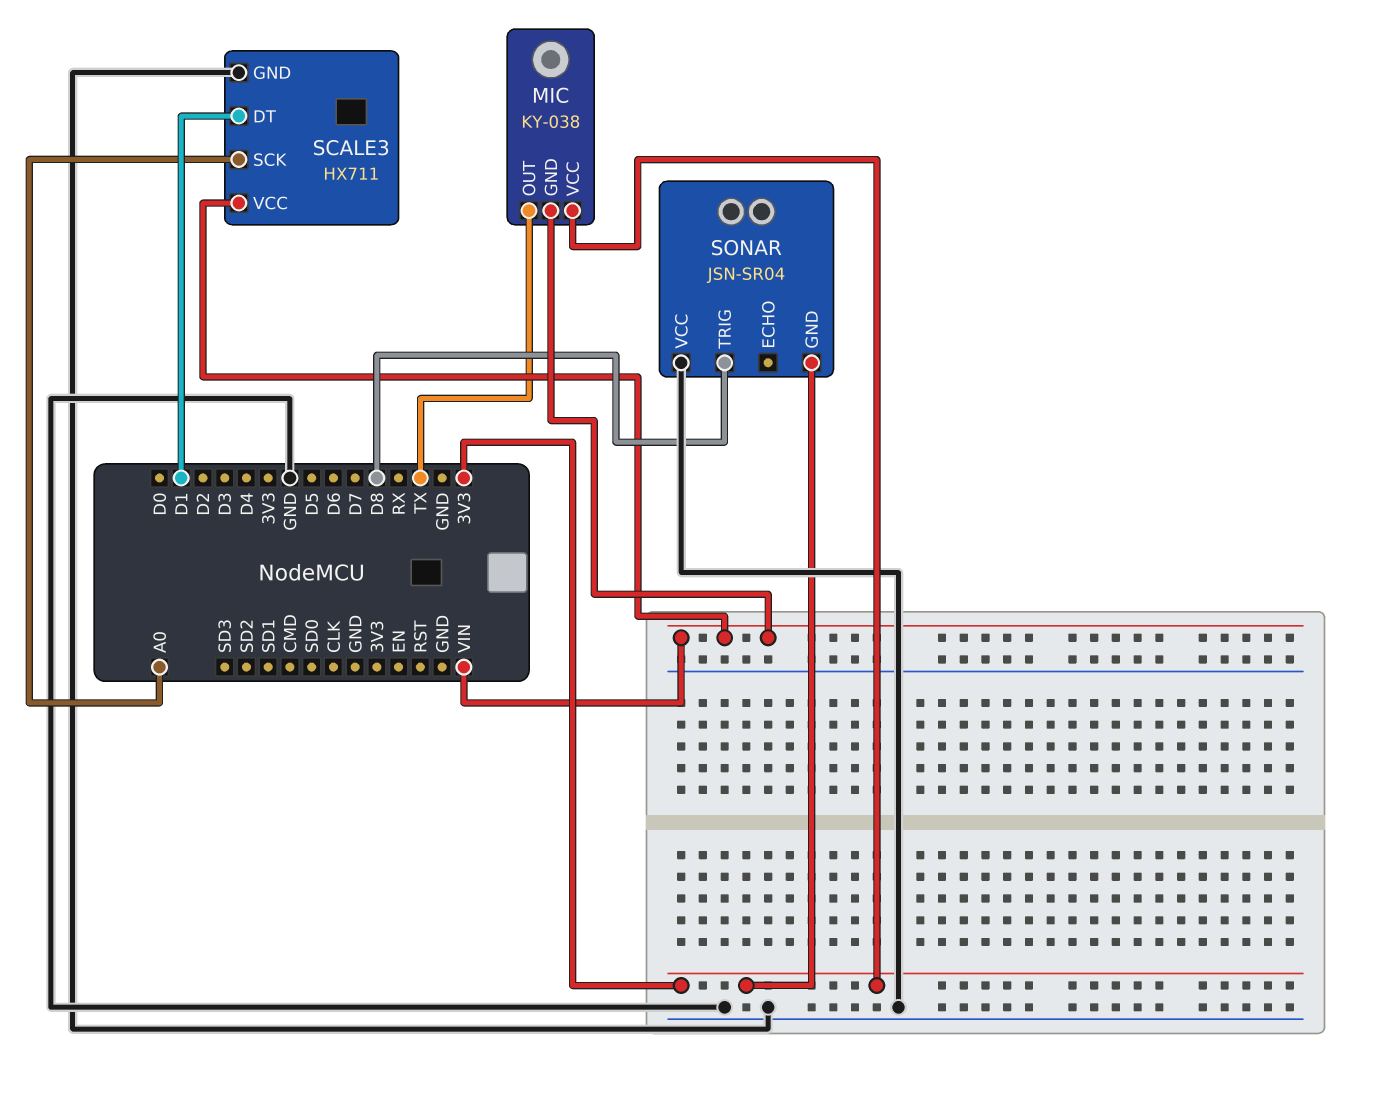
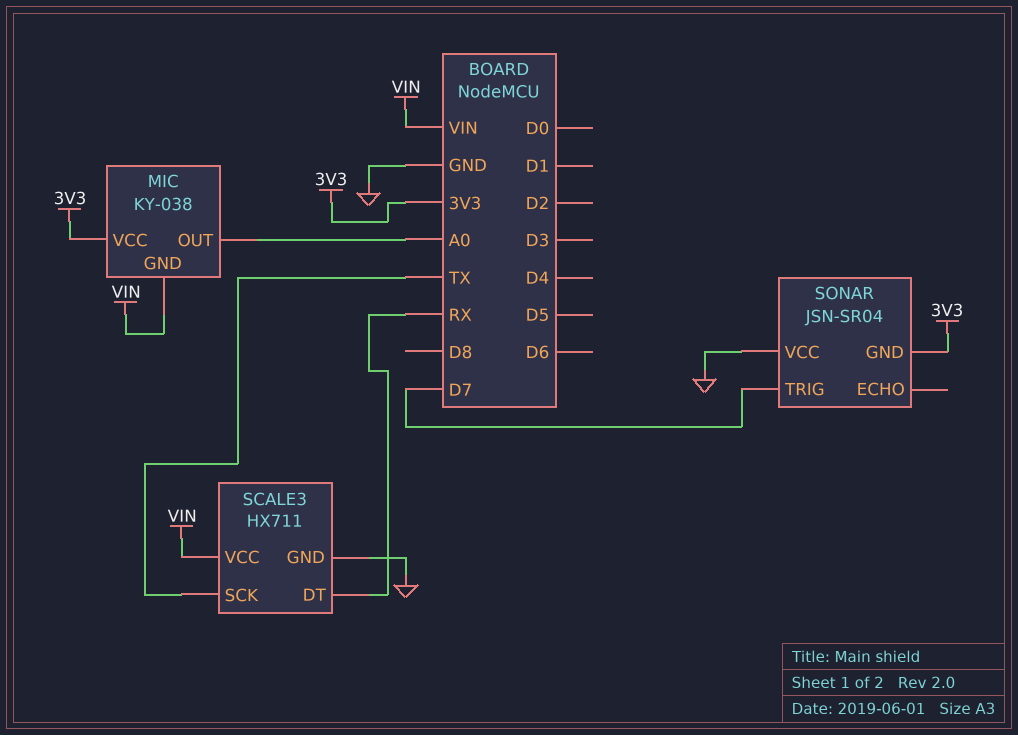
MIC pin OUT: TX -> A0
SCALE3 pin DT: D1 -> RX
SCALE3 pin SCK: A0 -> TX
SONAR pin TRIG: D8 -> D7

